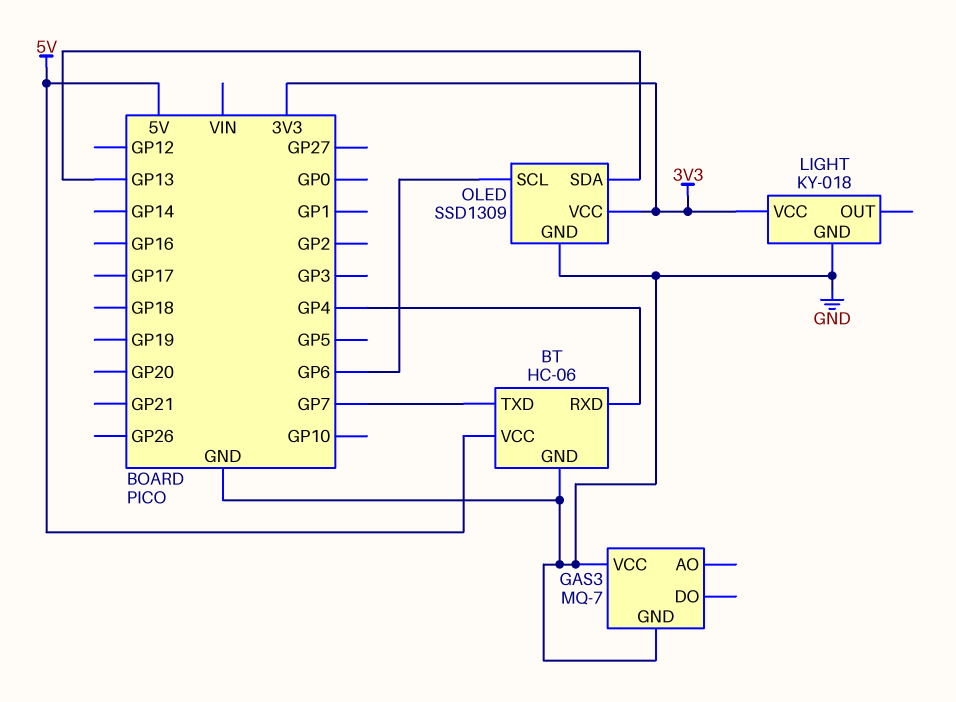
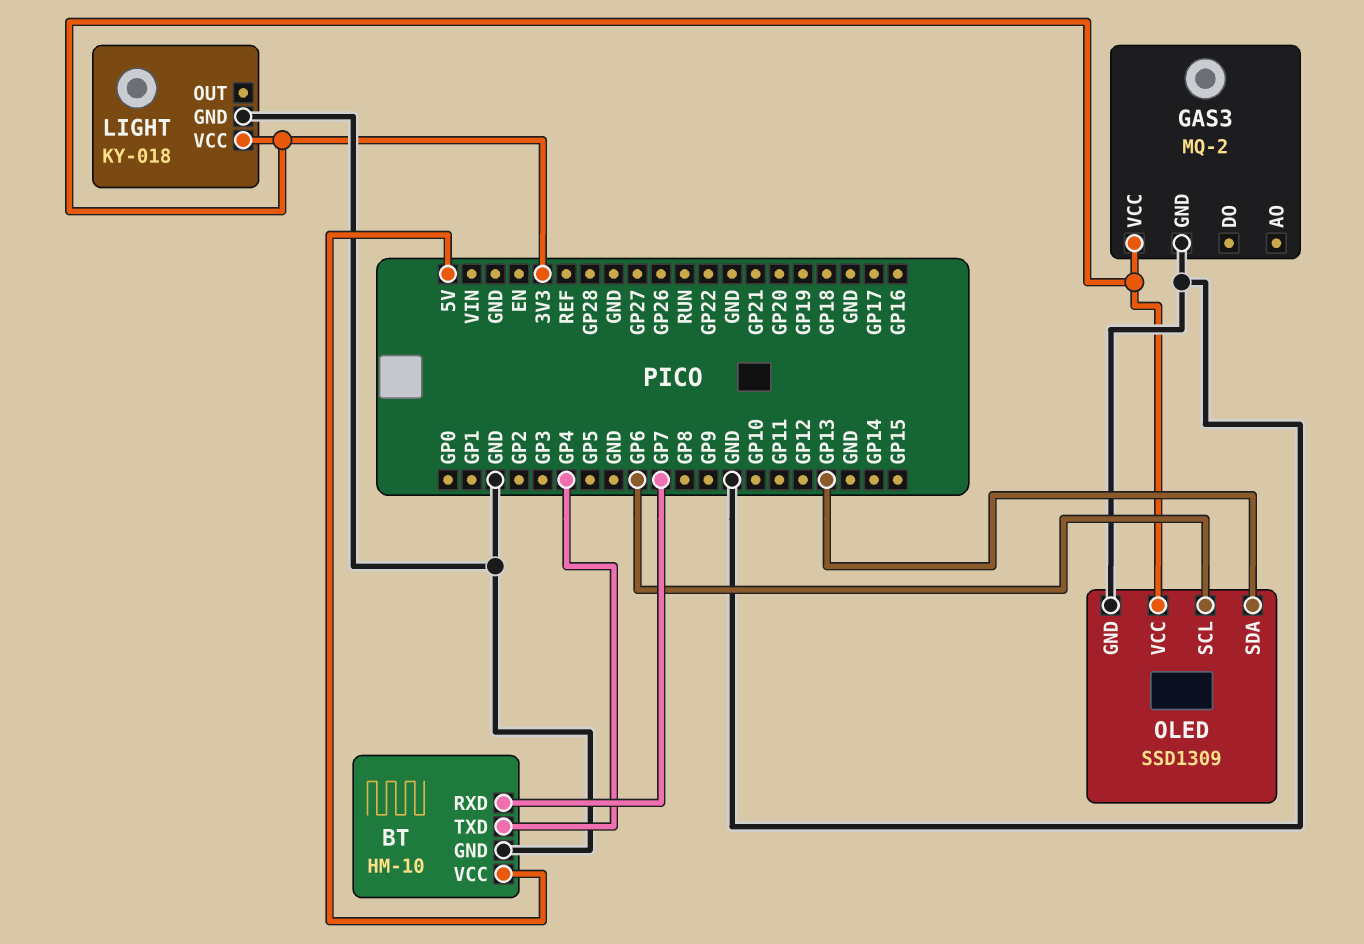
BT: HC-06 -> HM-10
BT pin RXD: GP4 -> GP7
BT pin TXD: GP7 -> GP4
GAS3: MQ-7 -> MQ-2
GAS3 pin VCC: GND -> 3V3

